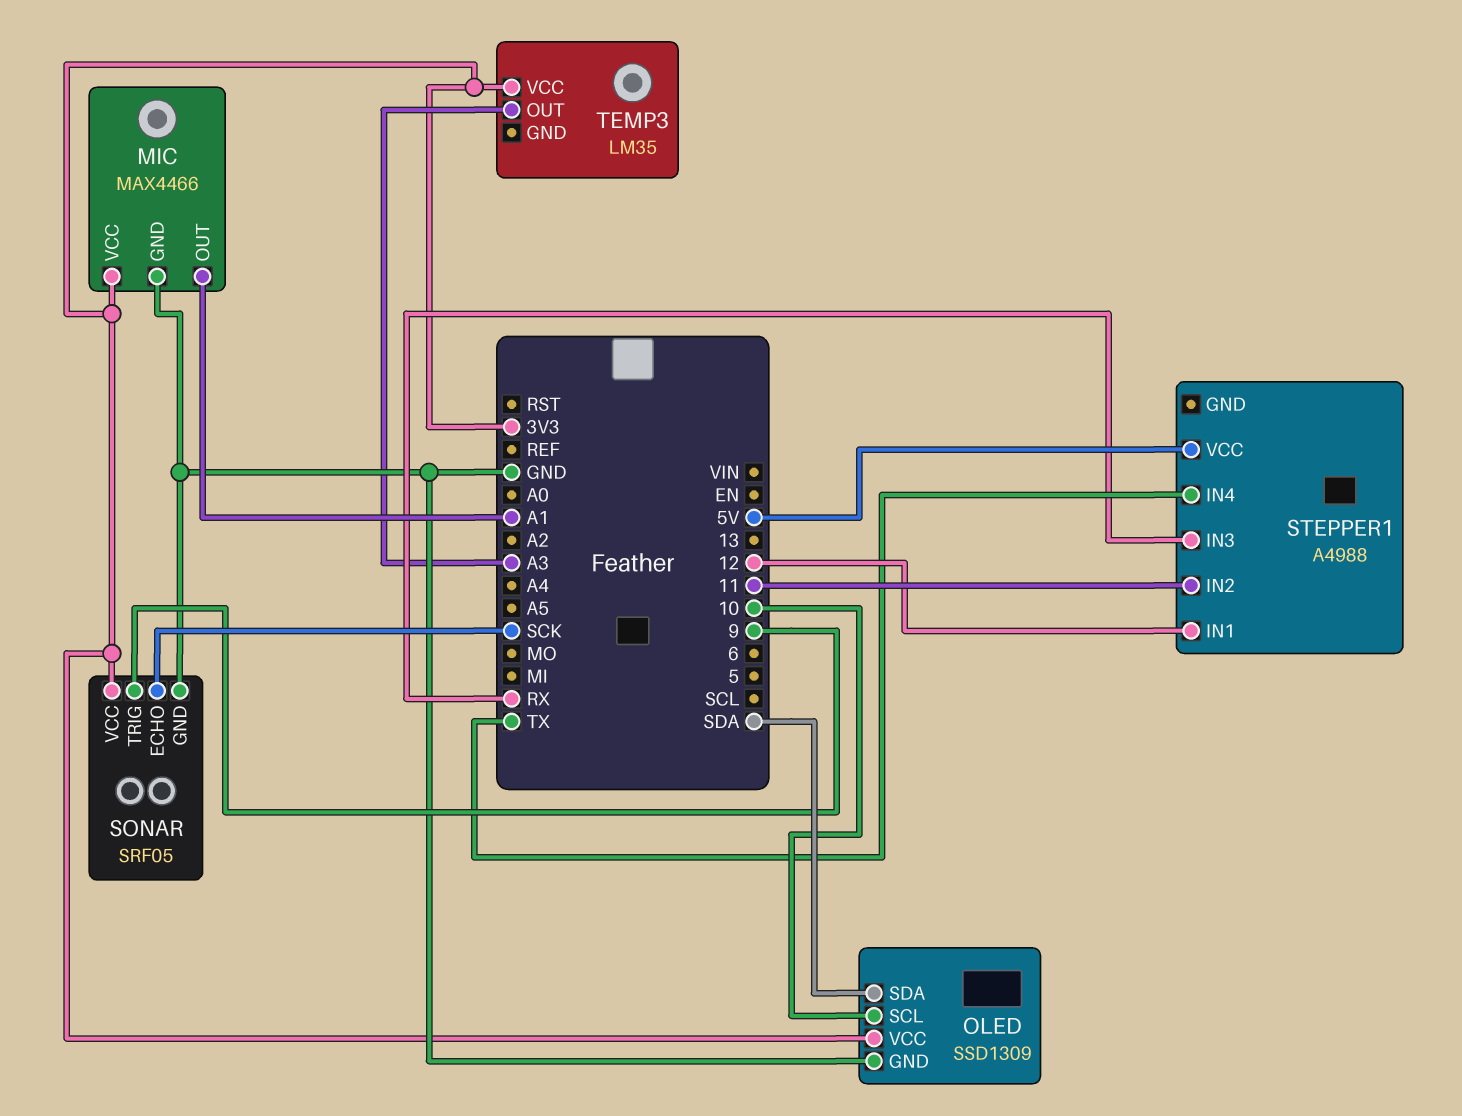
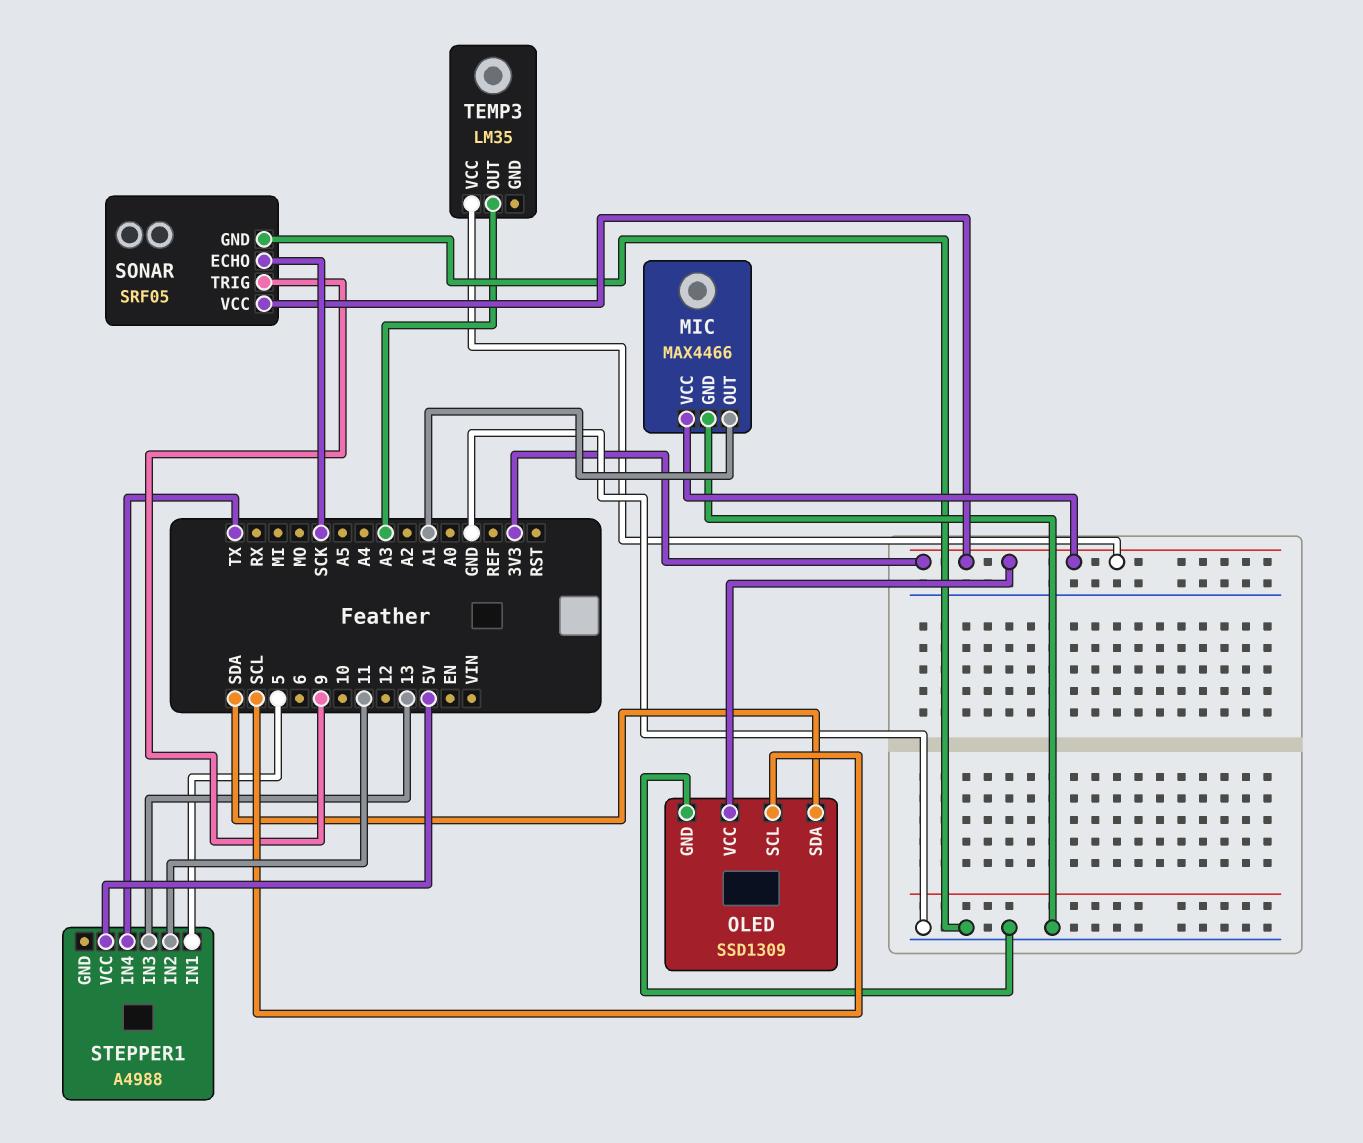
OLED pin SCL: 10 -> SCL
STEPPER1 pin IN1: 12 -> 5
STEPPER1 pin IN3: RX -> 13

